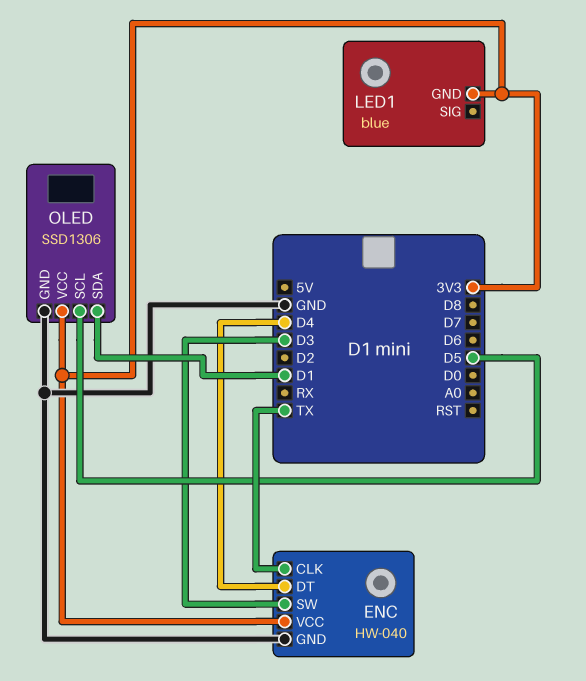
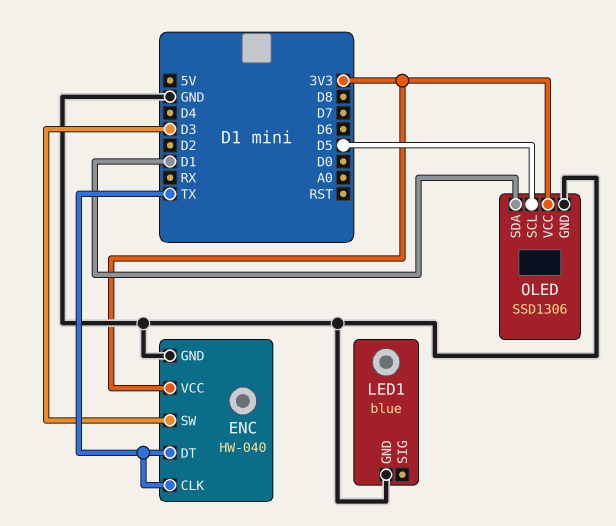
ENC pin DT: D4 -> TX
LED1 pin GND: 3V3 -> GND

